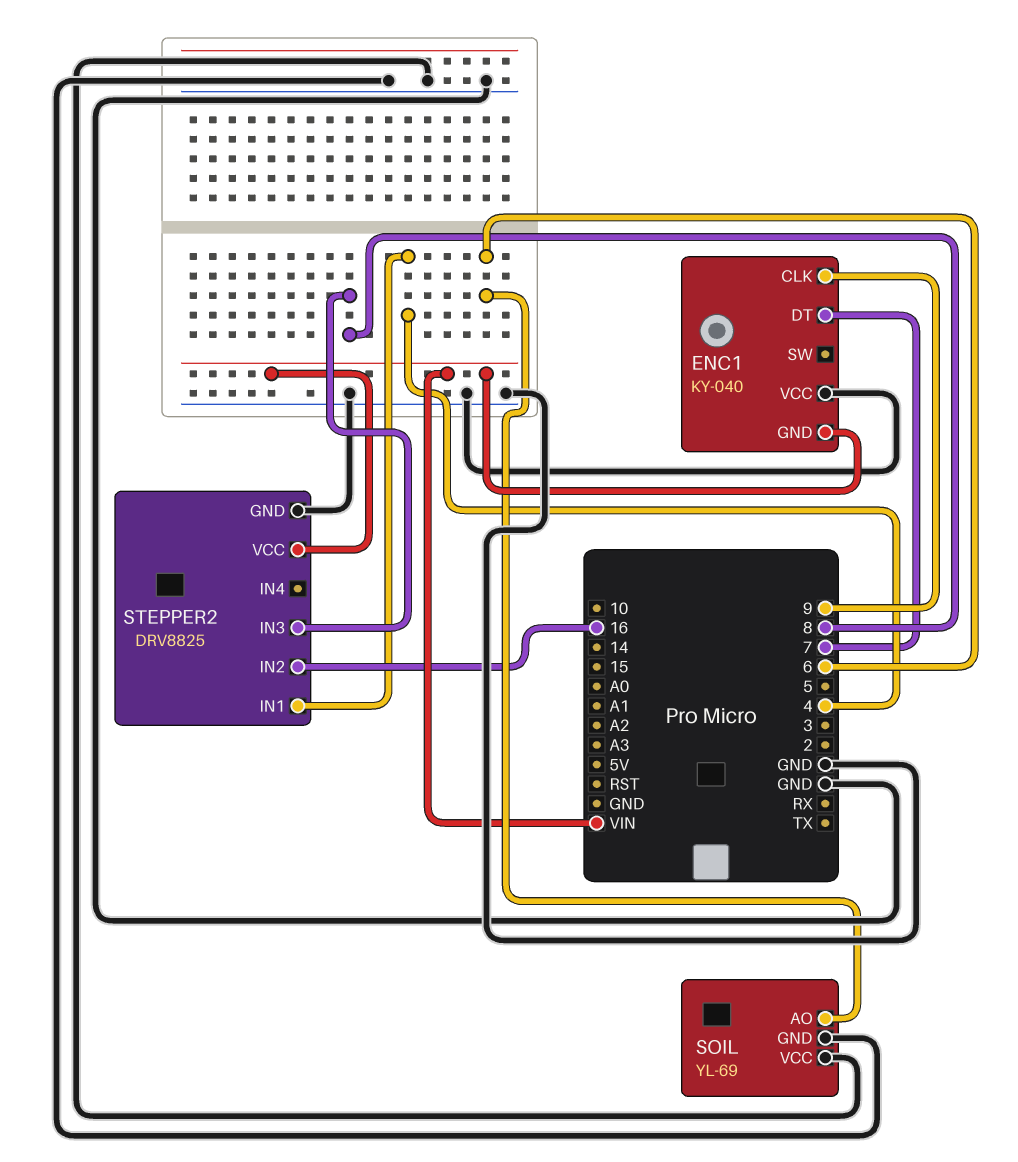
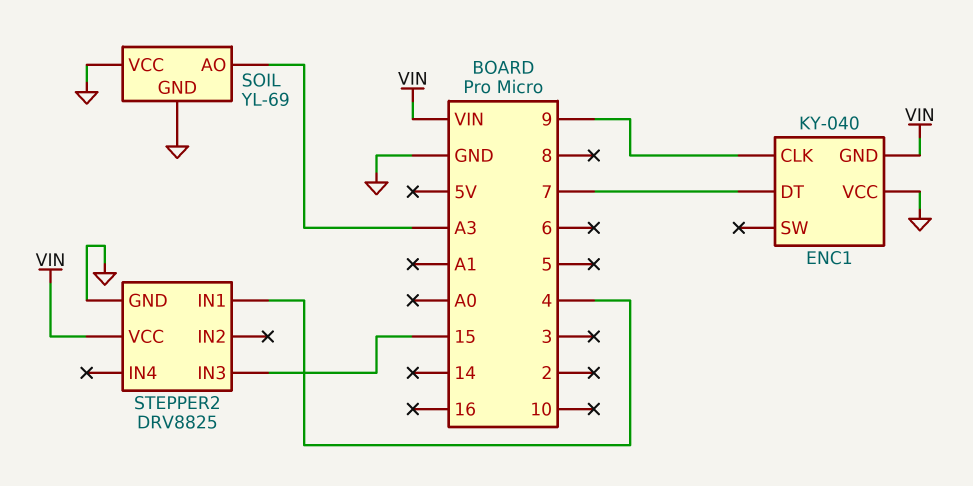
SOIL pin AO: 6 -> A3
STEPPER2 pin IN2: 16 -> none
STEPPER2 pin IN3: 8 -> 15

